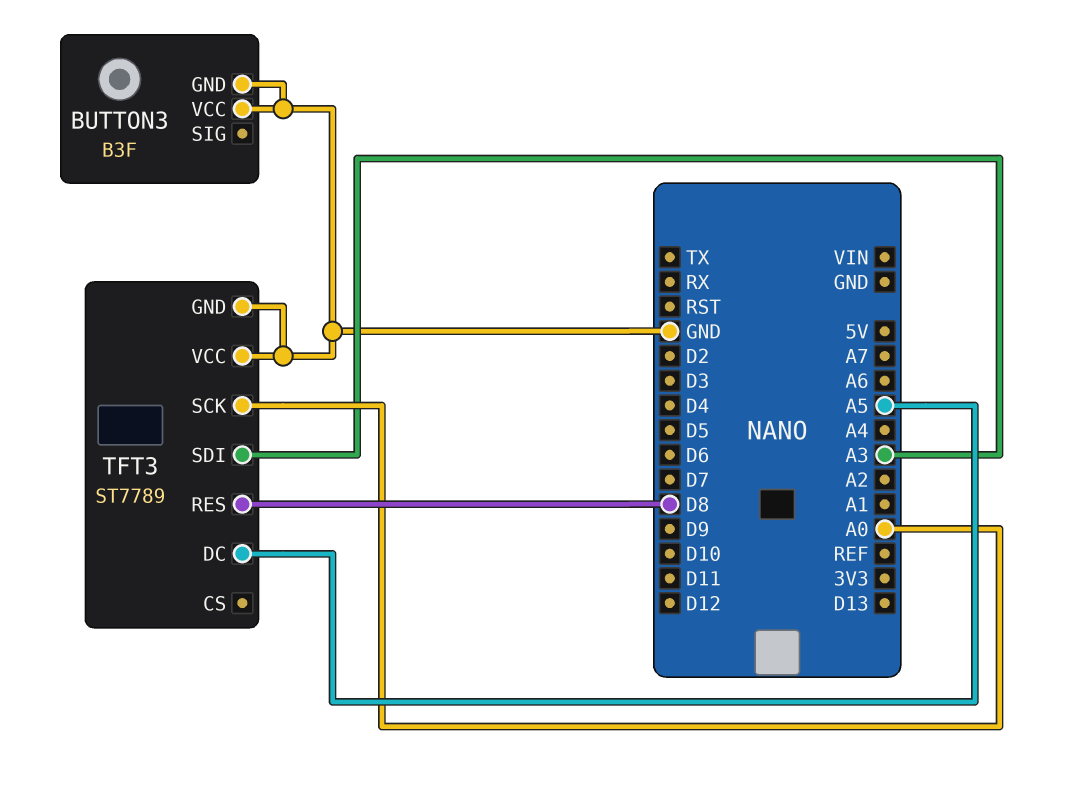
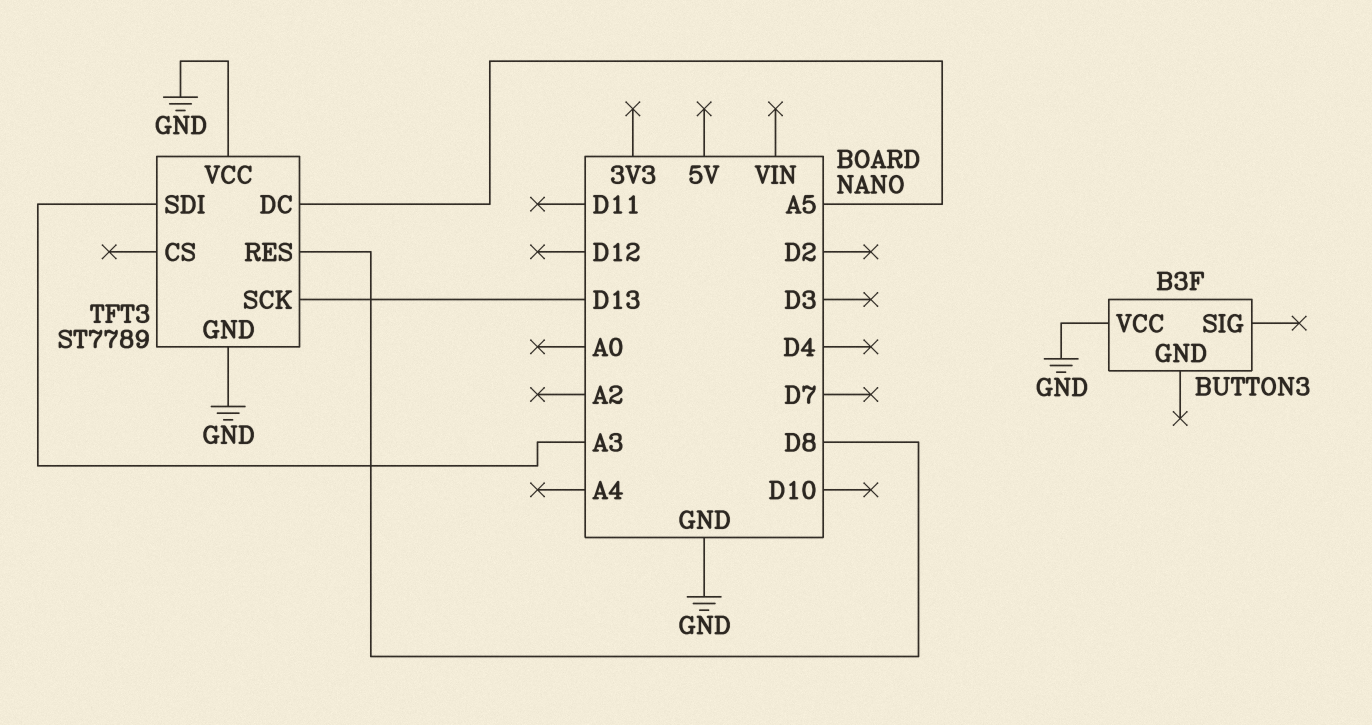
BUTTON3 pin GND: GND -> none
TFT3 pin SCK: A0 -> D13

